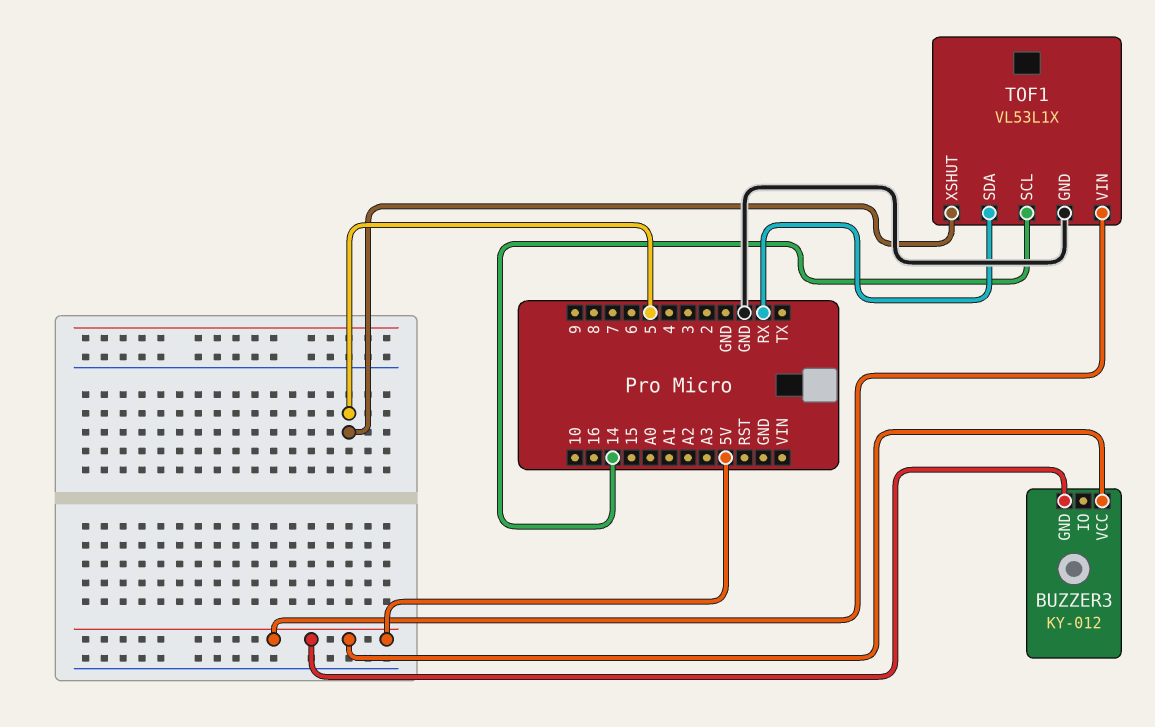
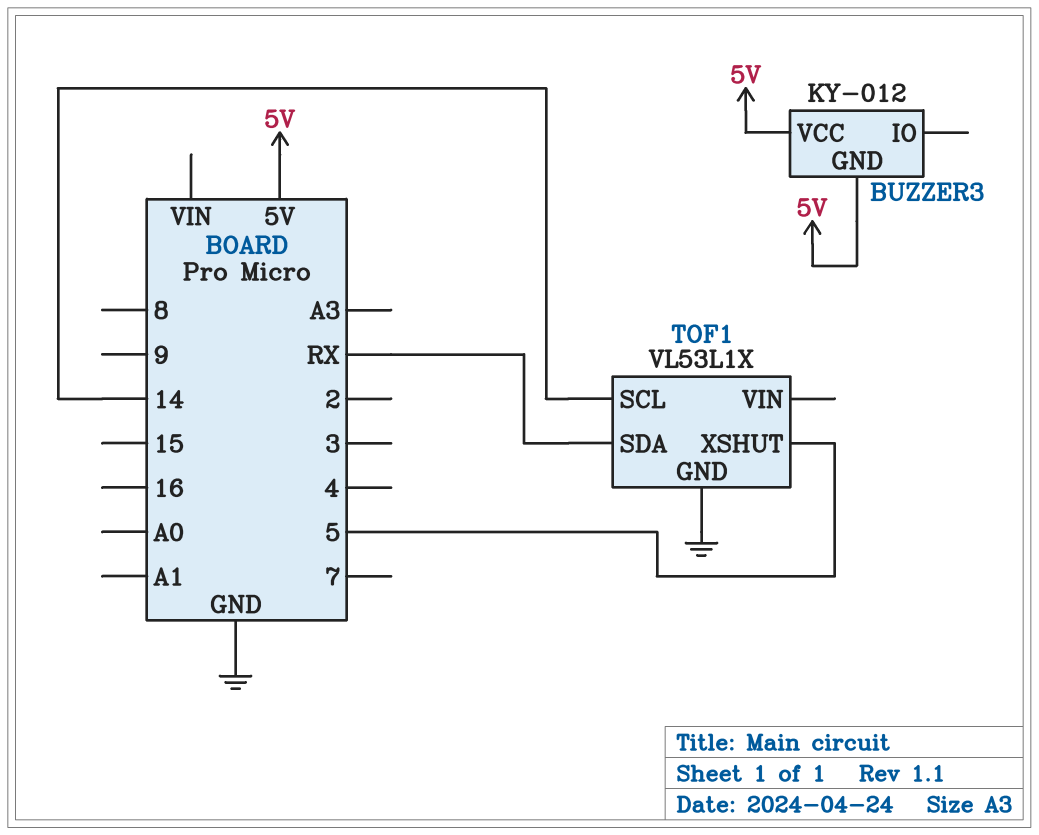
TOF1 pin VIN: 5V -> none

